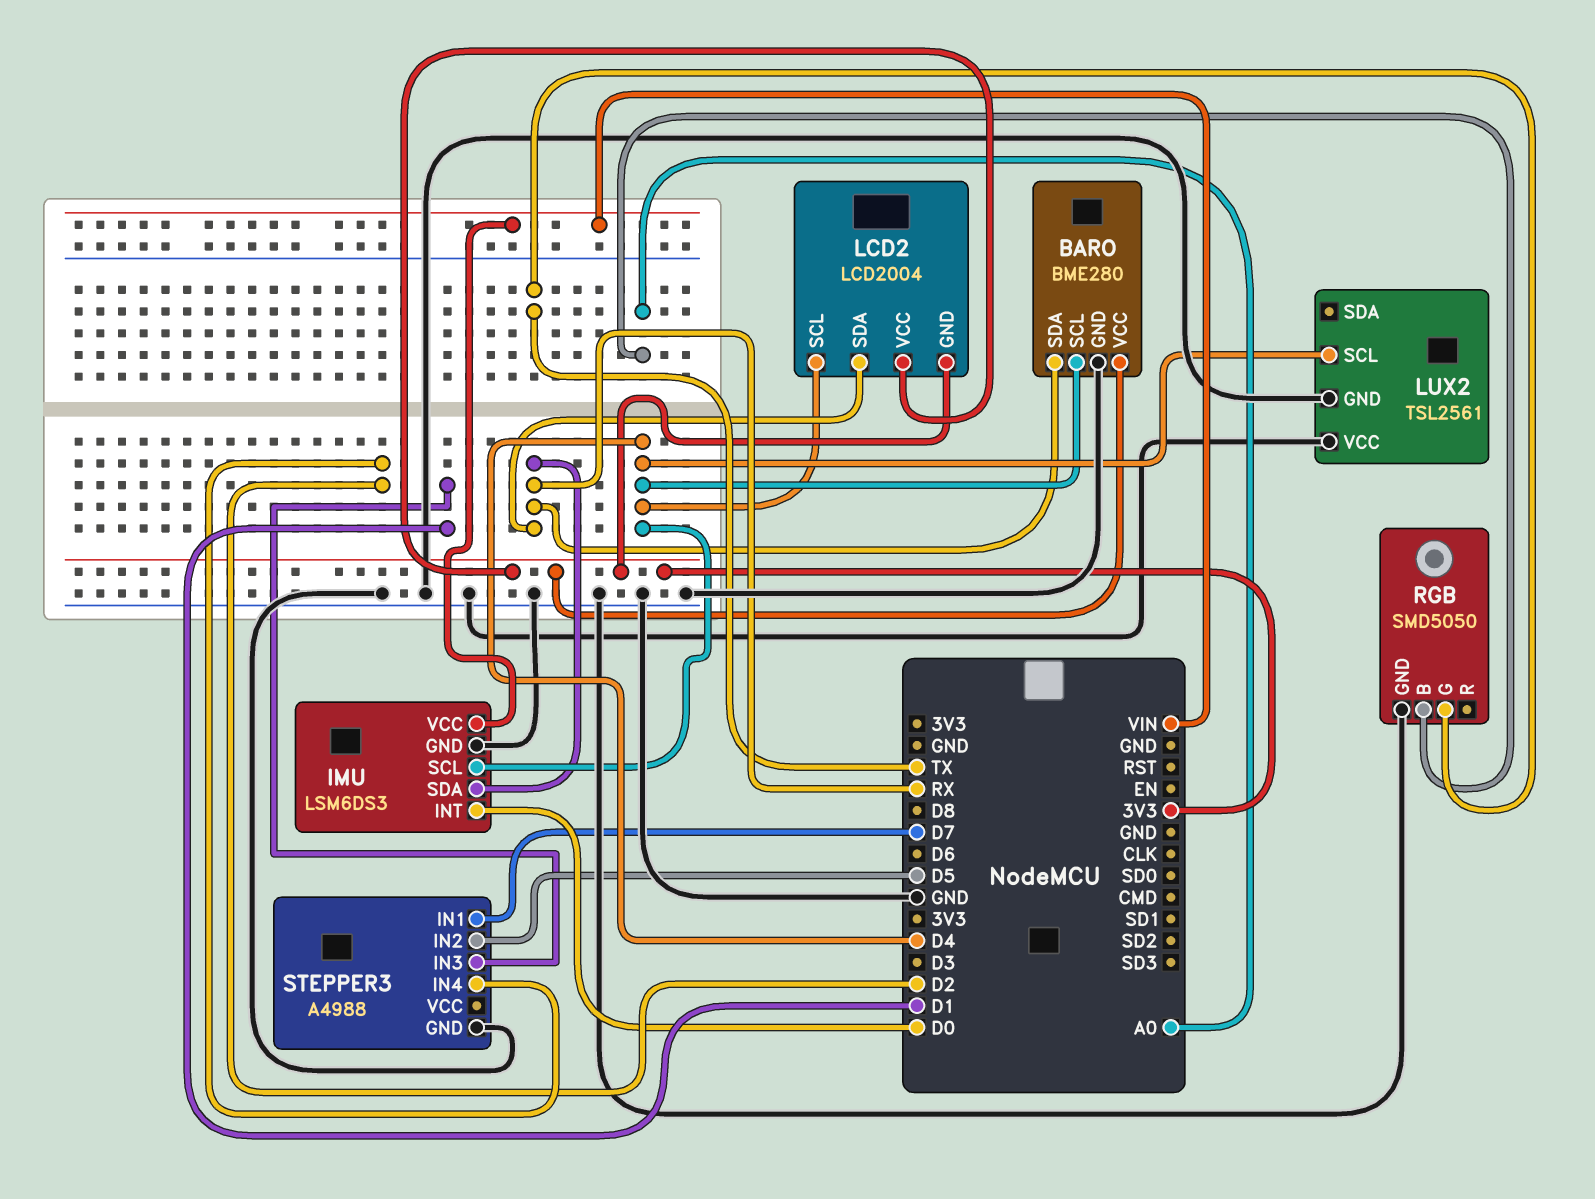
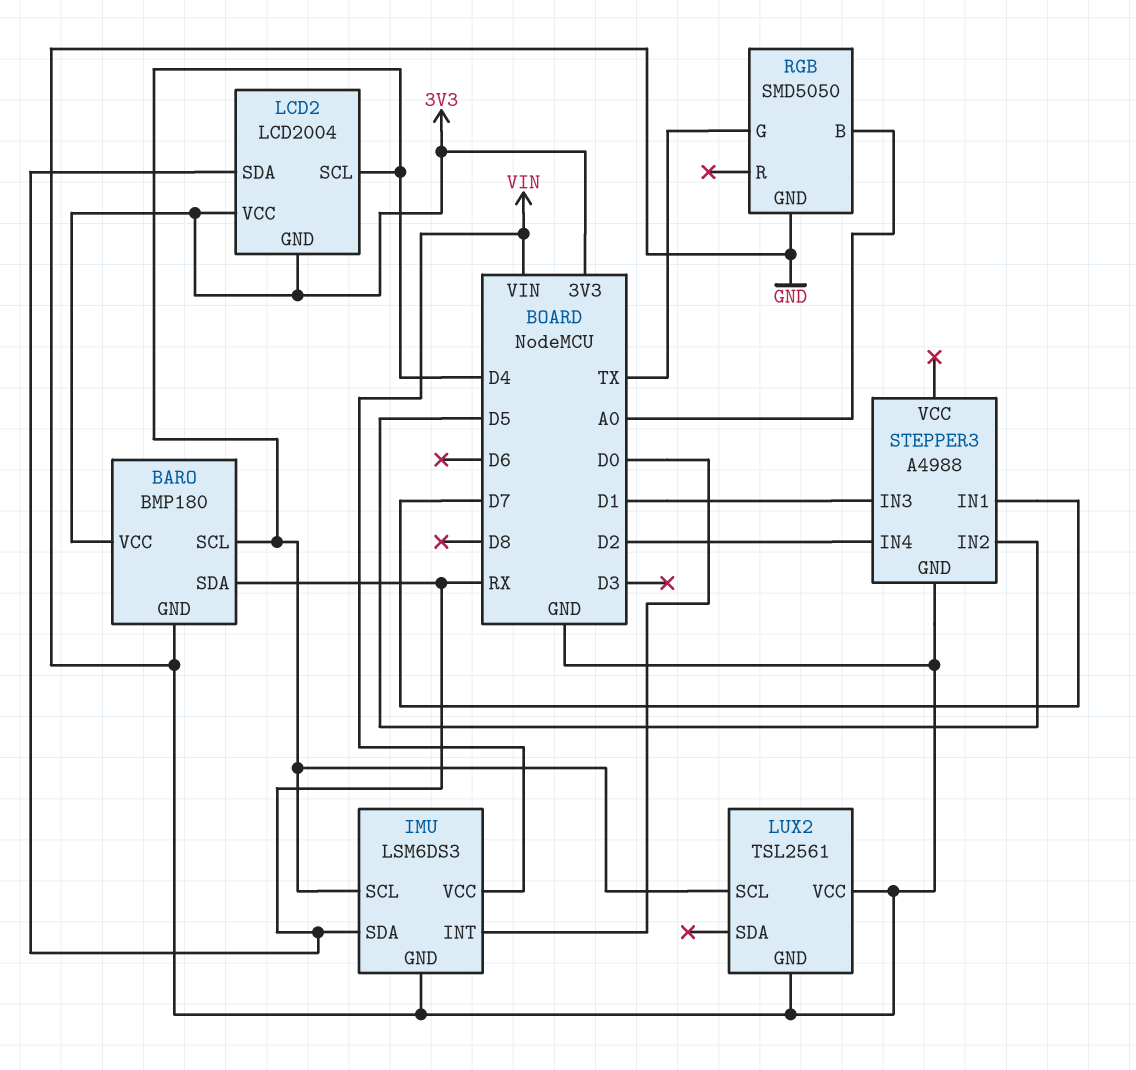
BARO: BME280 -> BMP180

